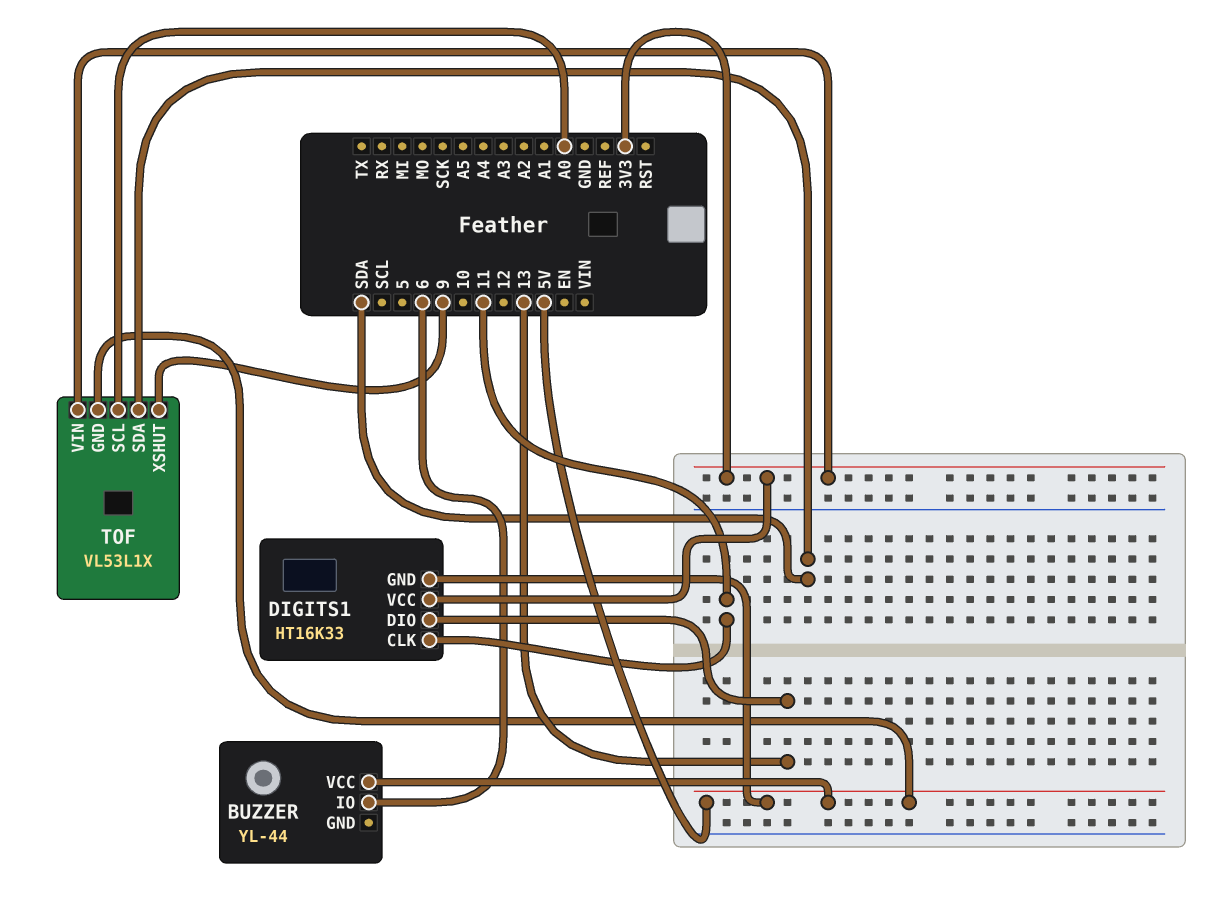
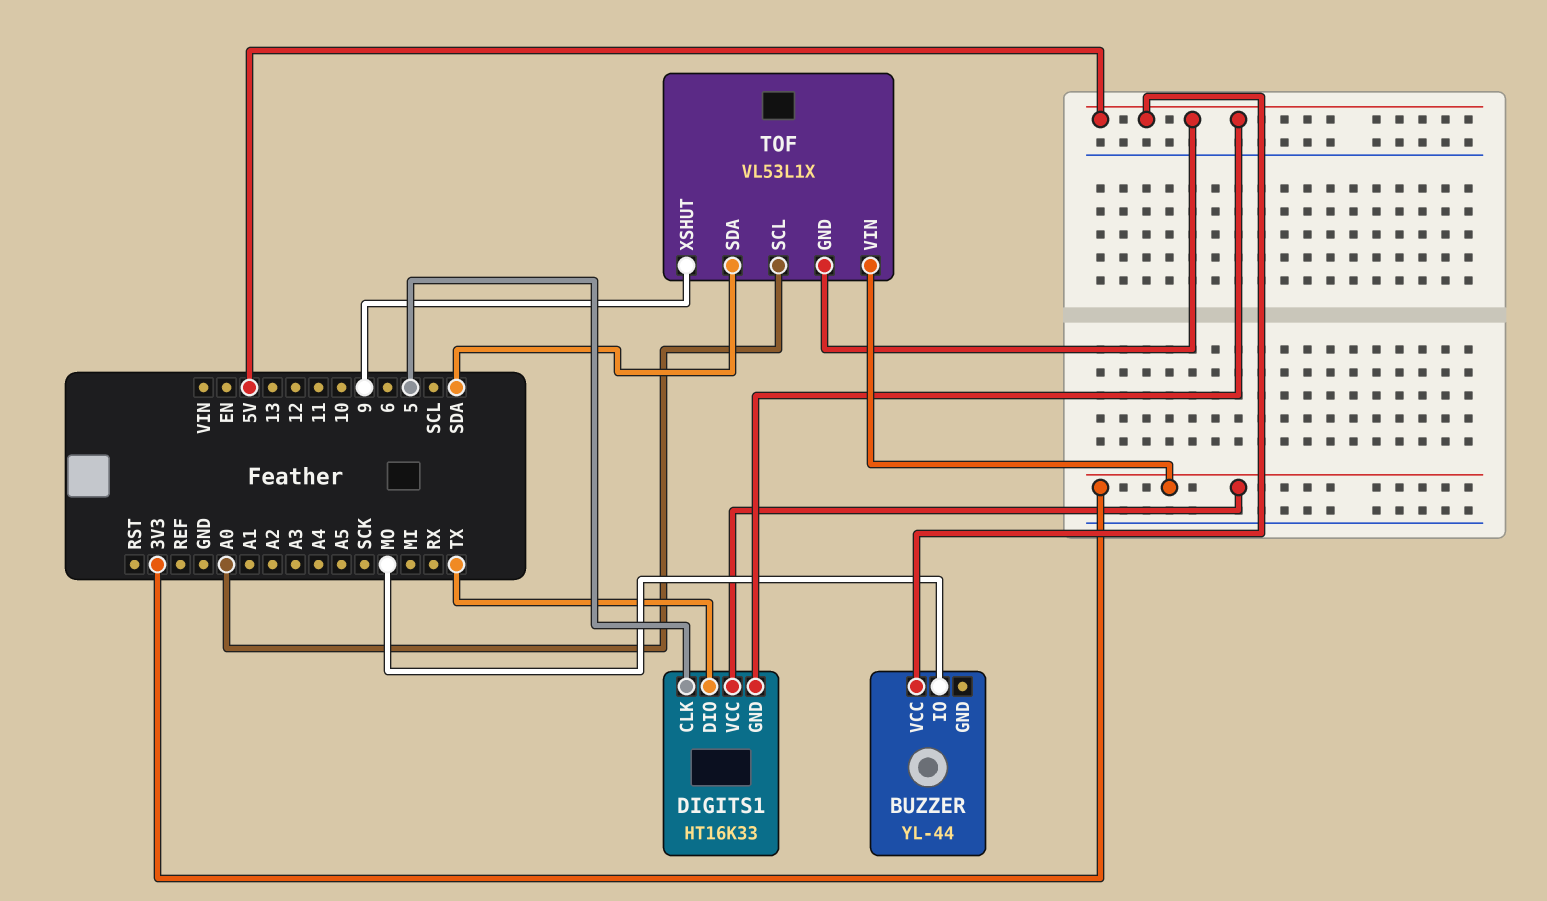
BUZZER pin IO: 6 -> MO
DIGITS1 pin CLK: 11 -> 5
DIGITS1 pin DIO: 13 -> TX

